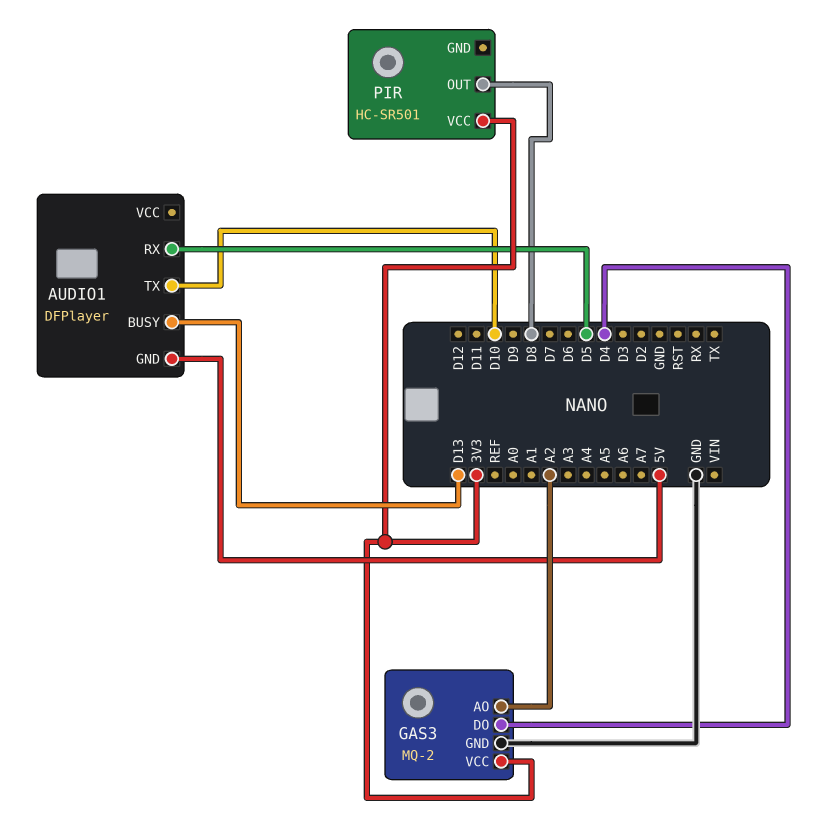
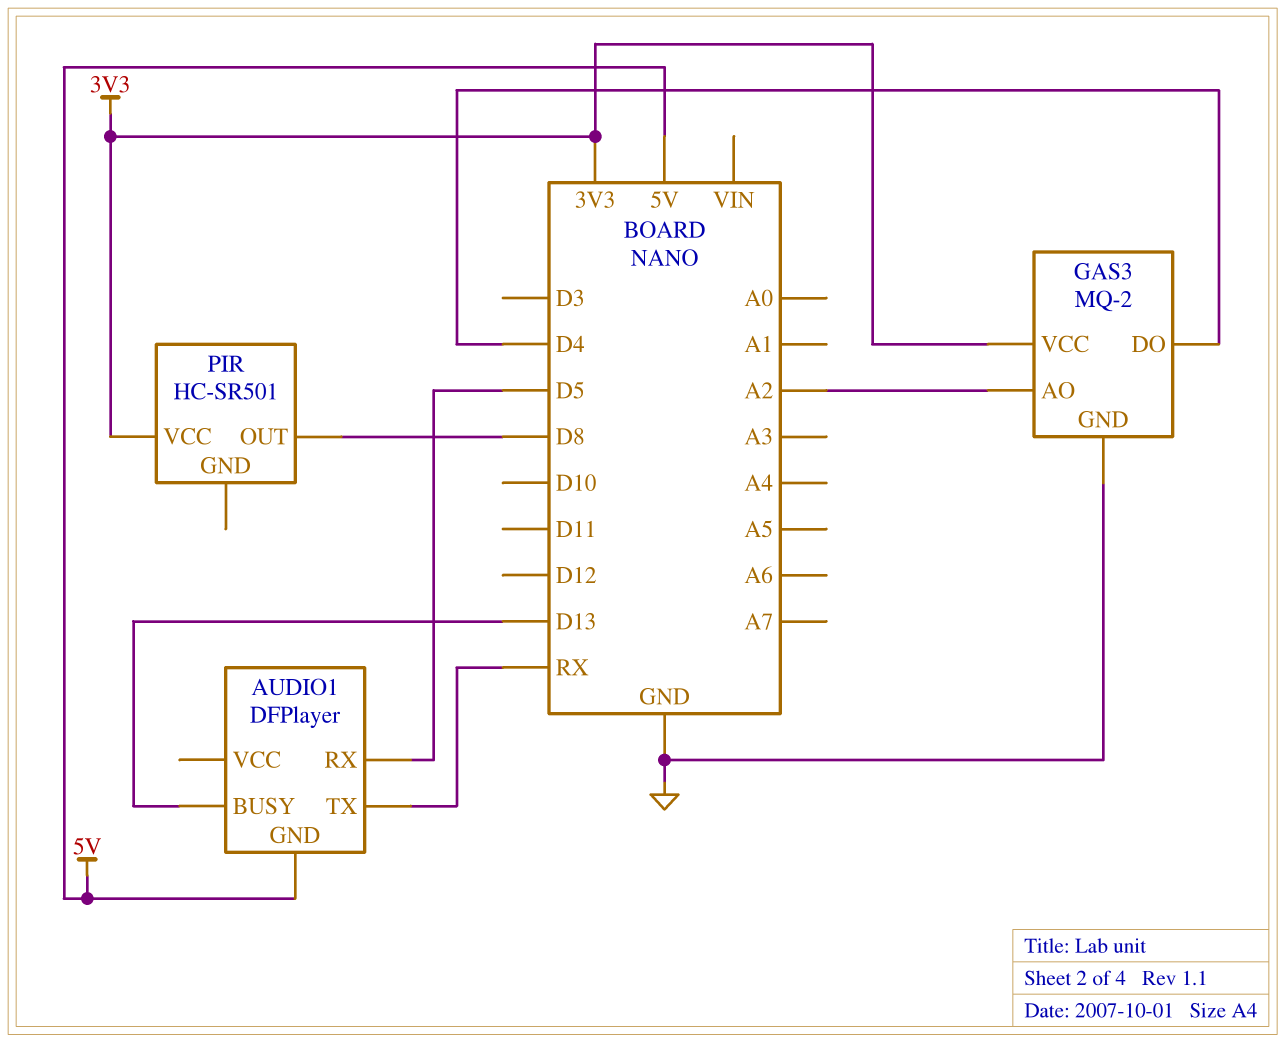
AUDIO1 pin TX: D10 -> RX

